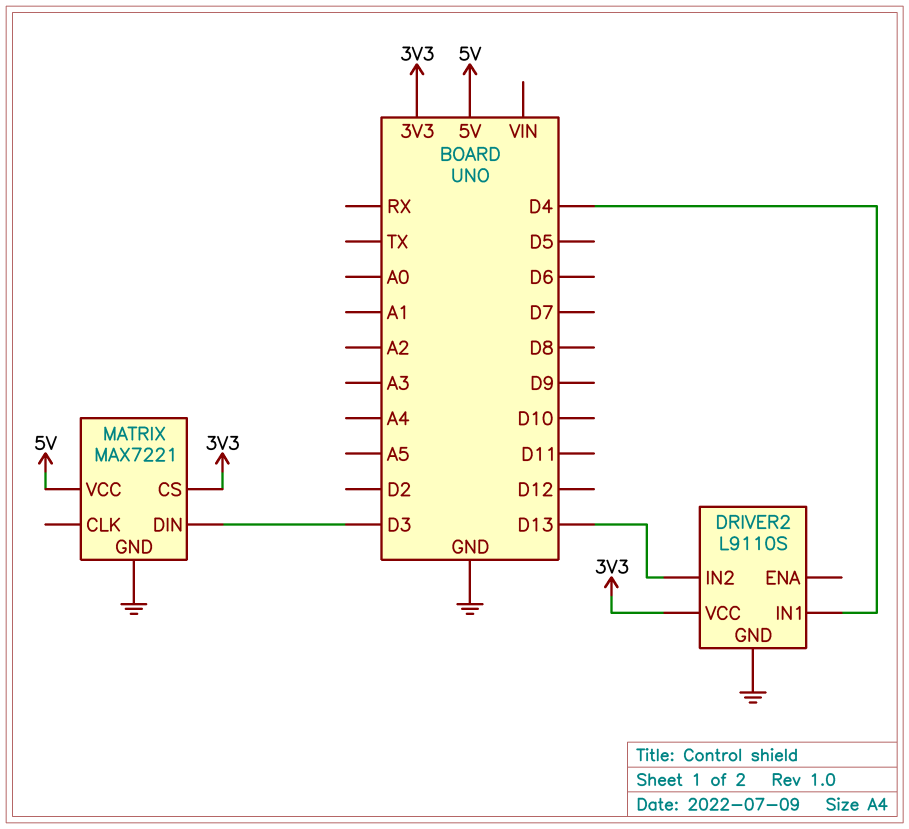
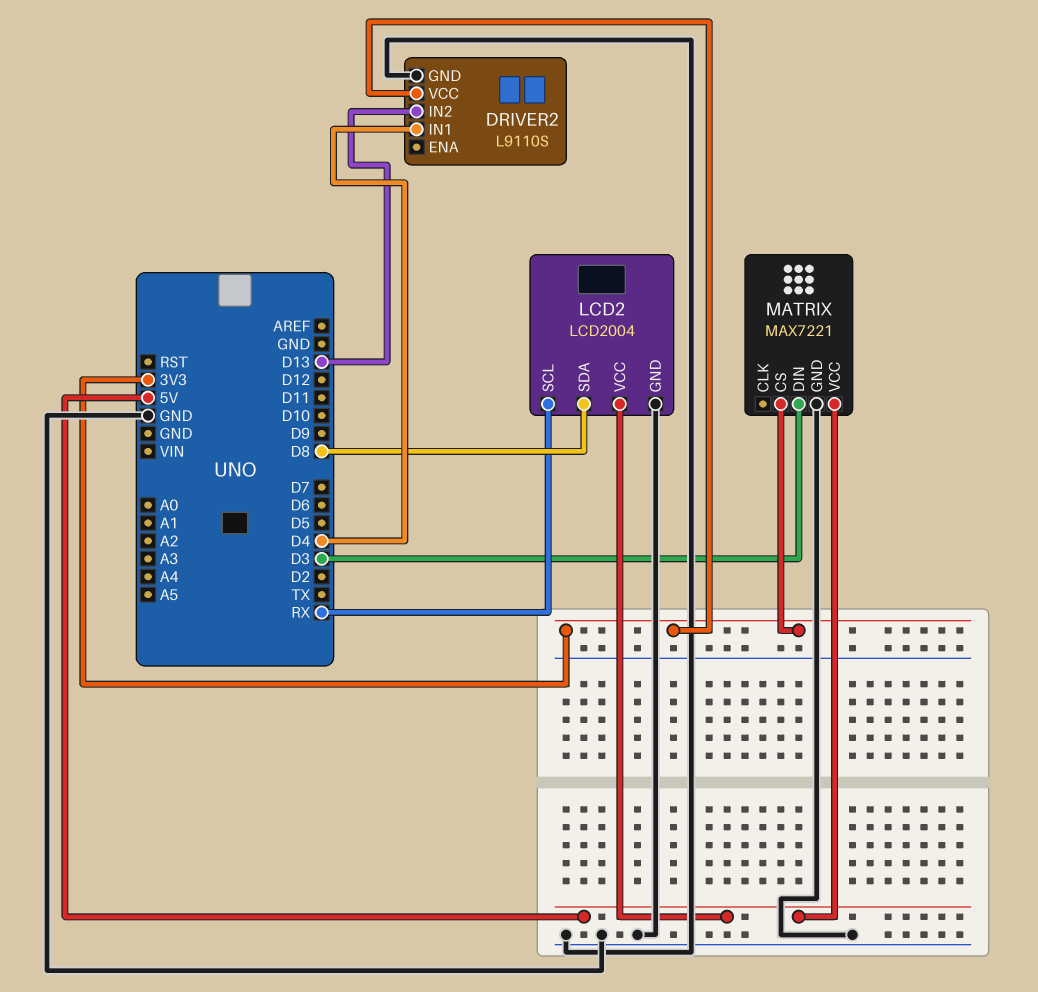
LCD2: none -> LCD2004
LCD2 pin GND: none -> GND
LCD2 pin SCL: none -> RX
LCD2 pin SDA: none -> D8
LCD2 pin VCC: none -> 5V

